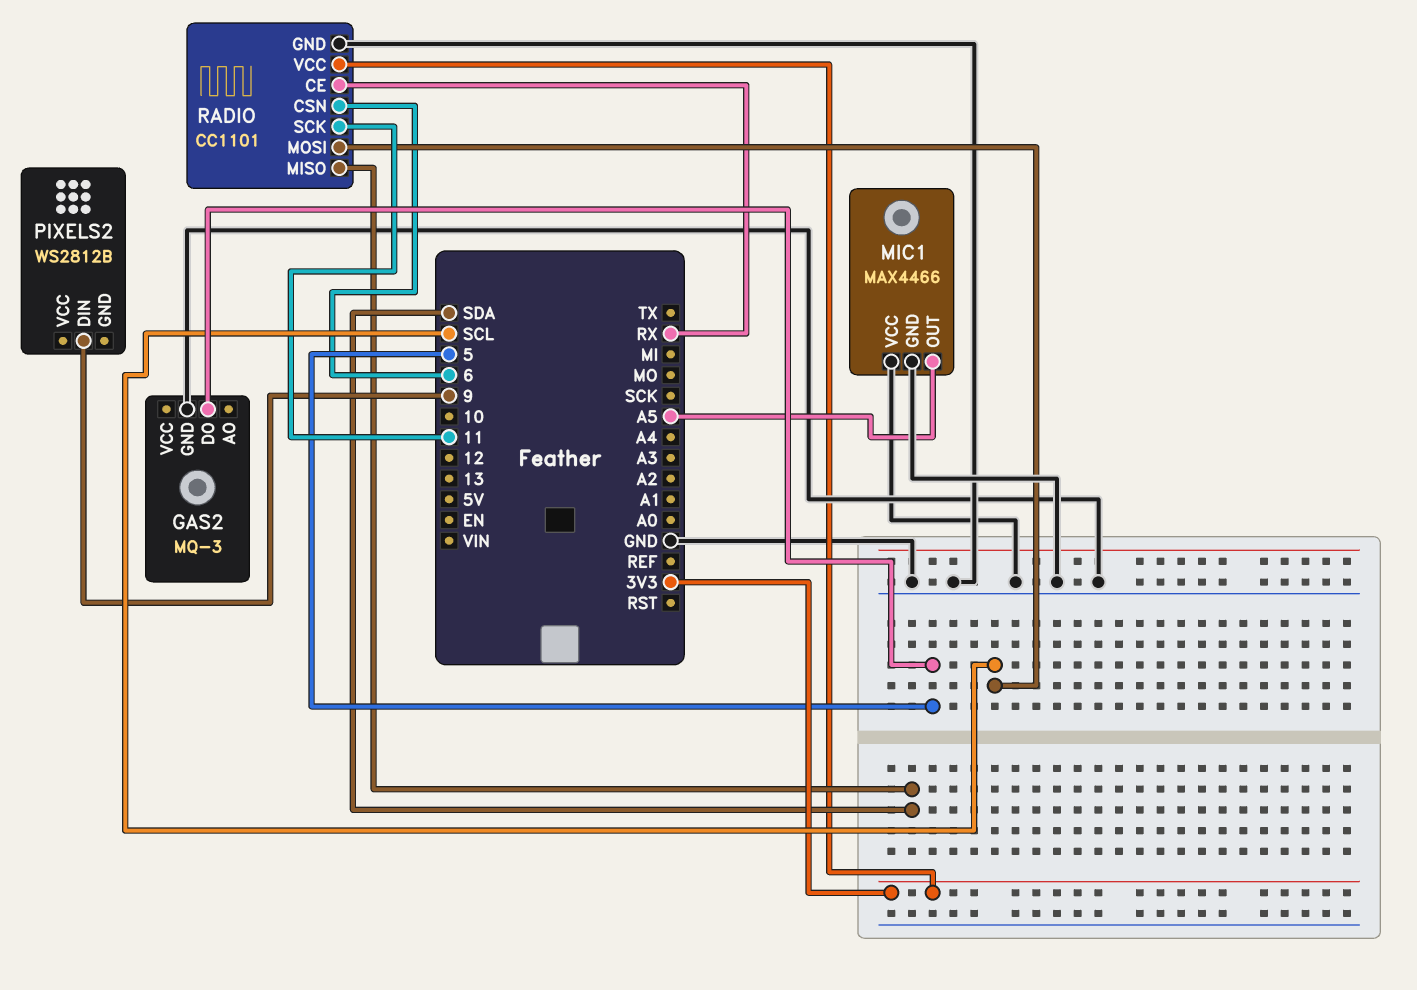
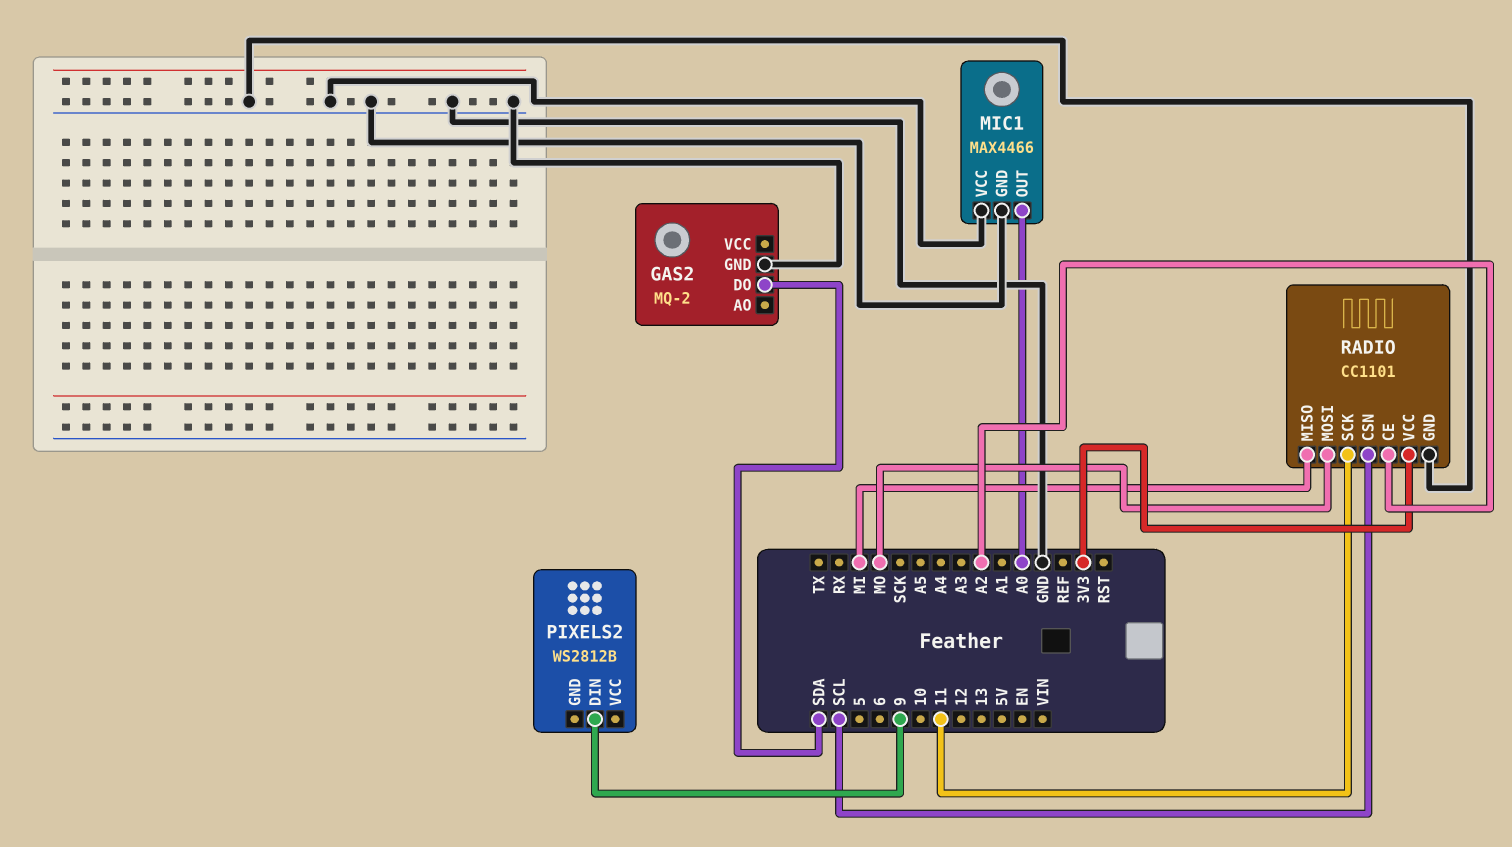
GAS2: MQ-3 -> MQ-2
GAS2 pin DO: 5 -> SDA
MIC1 pin OUT: A5 -> A0
RADIO pin CE: RX -> A2
RADIO pin CSN: 6 -> SCL
RADIO pin MISO: SDA -> MI
RADIO pin MOSI: SCL -> MO

